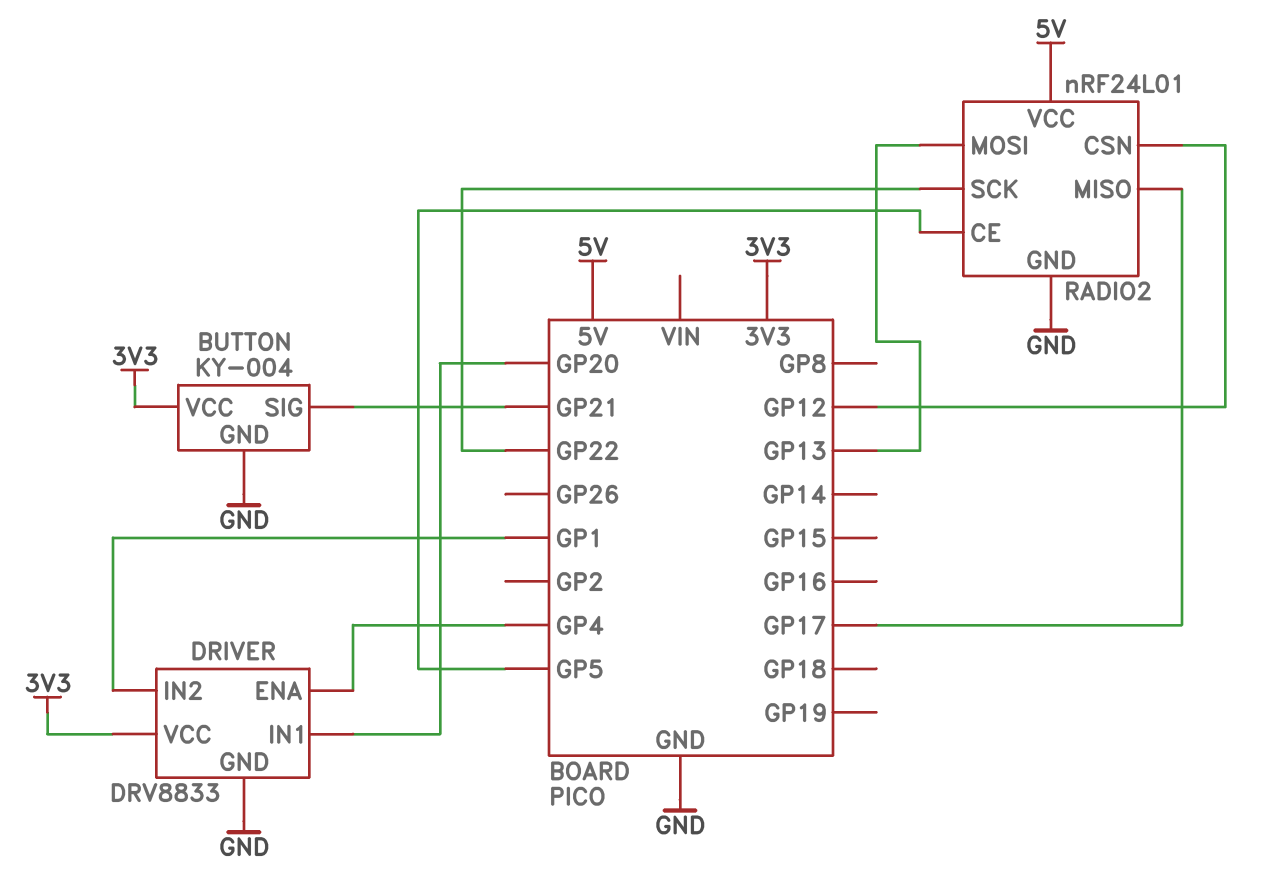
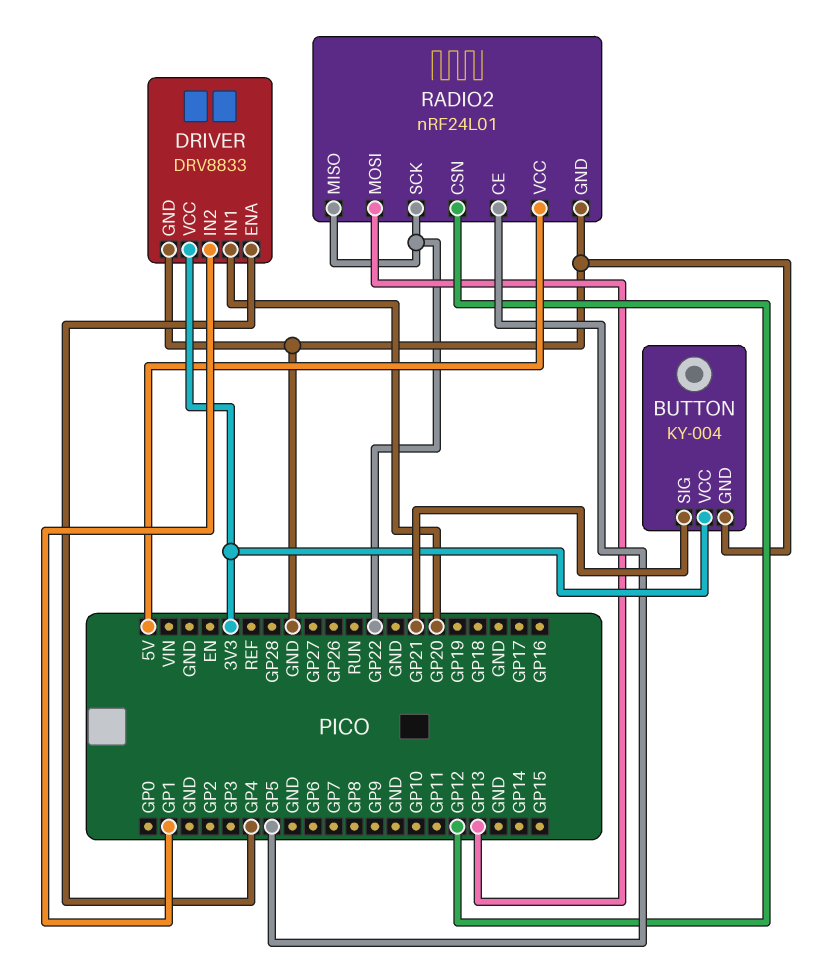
RADIO2 pin MISO: GP17 -> GP22

